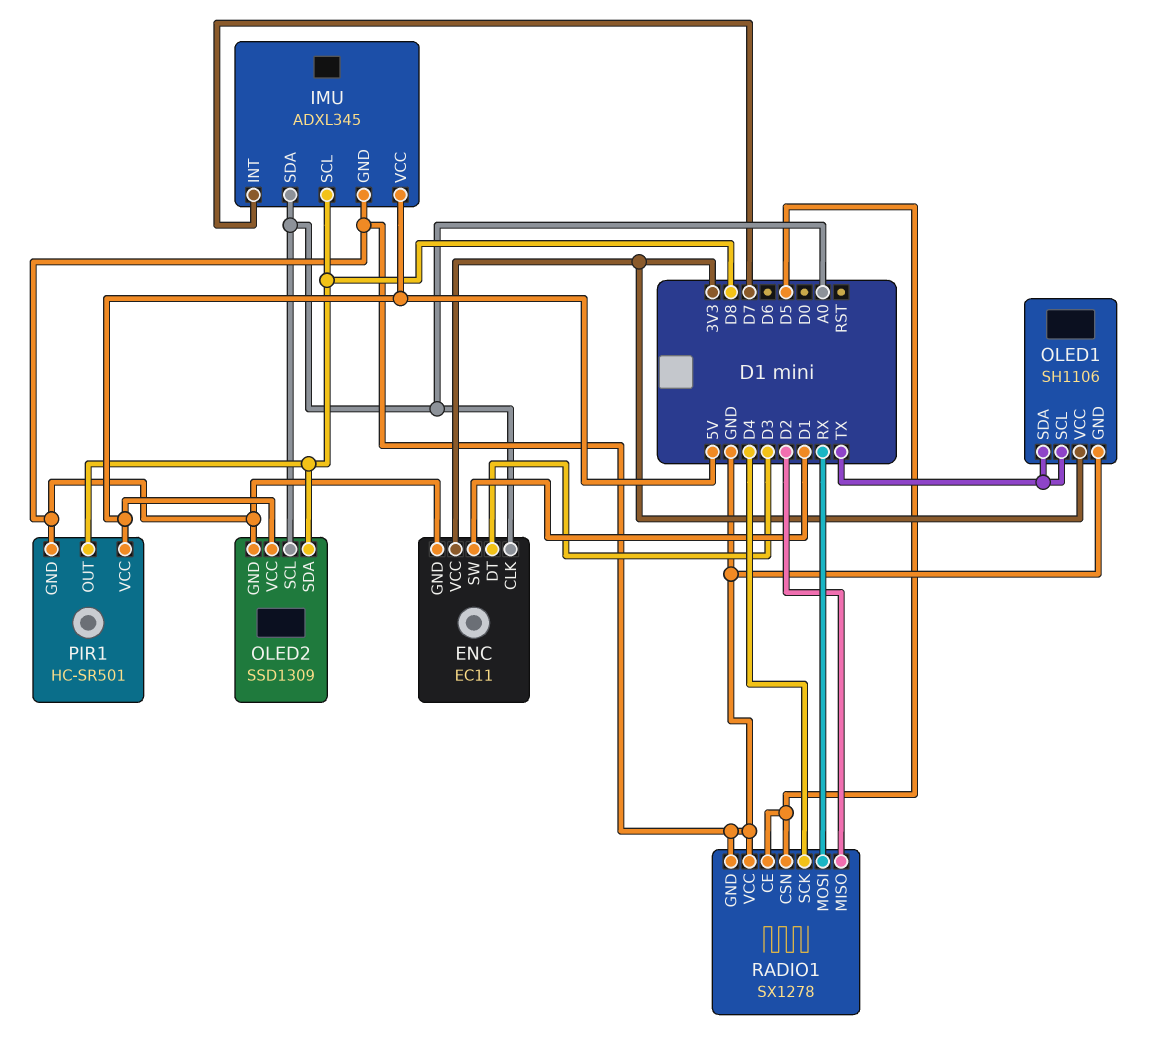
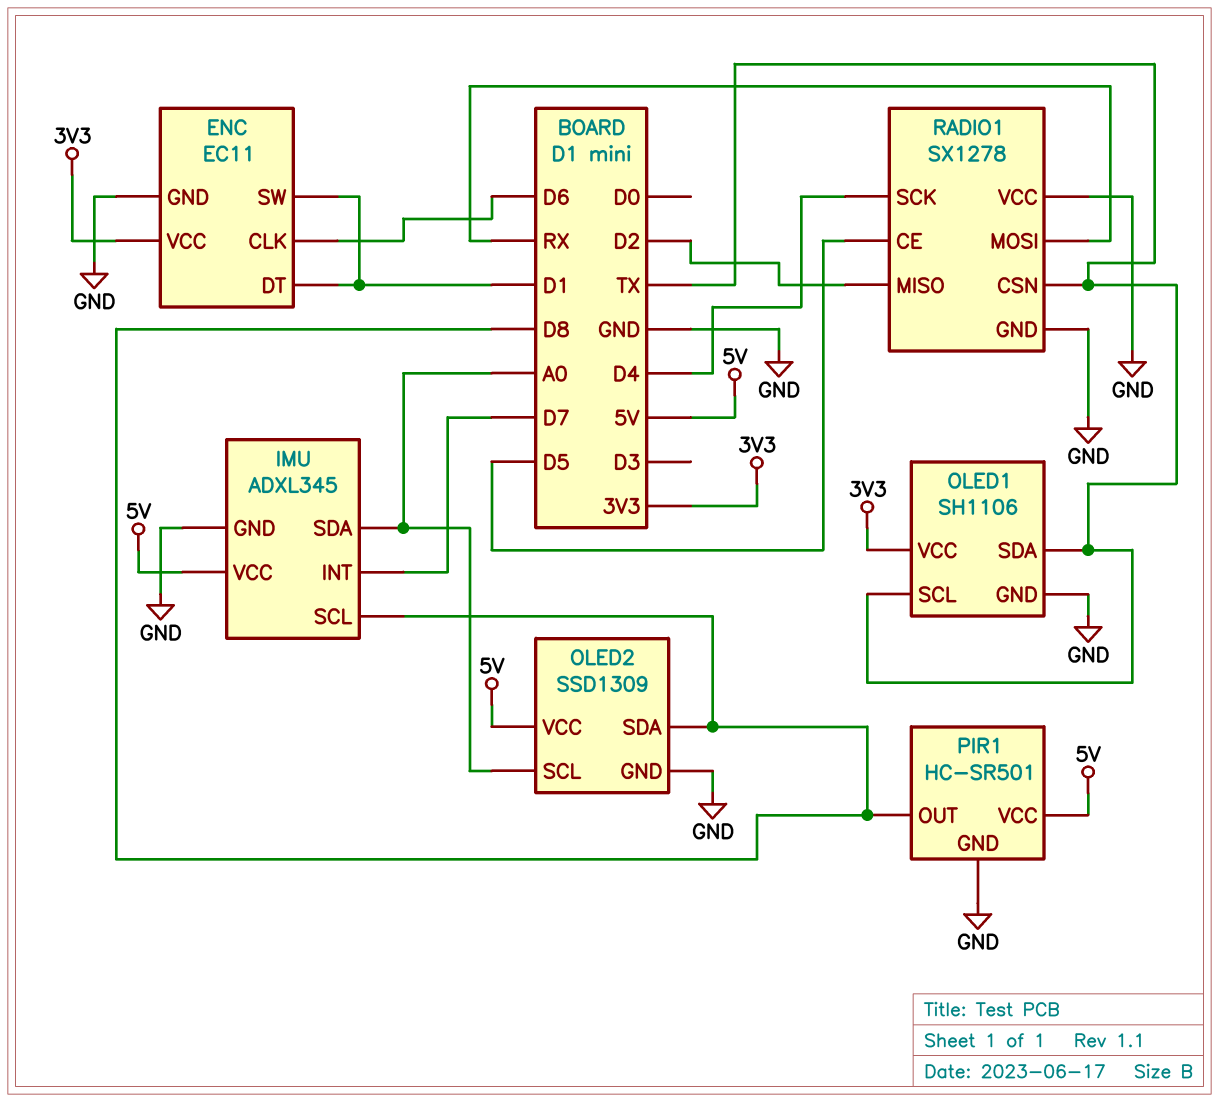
ENC pin CLK: A0 -> D6
ENC pin DT: D3 -> D1
RADIO1 pin CSN: D5 -> TX

